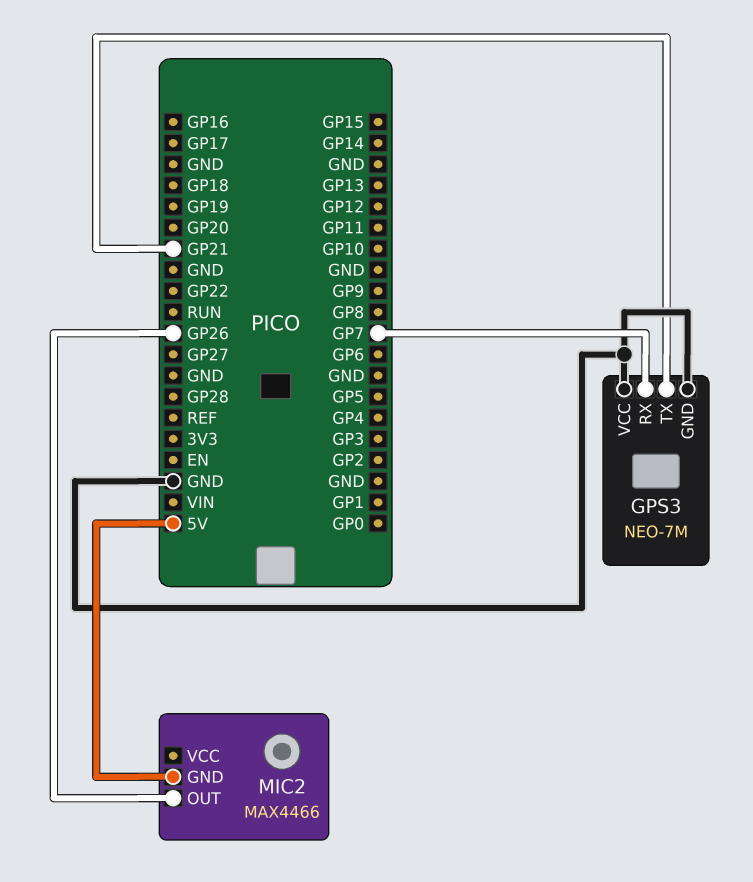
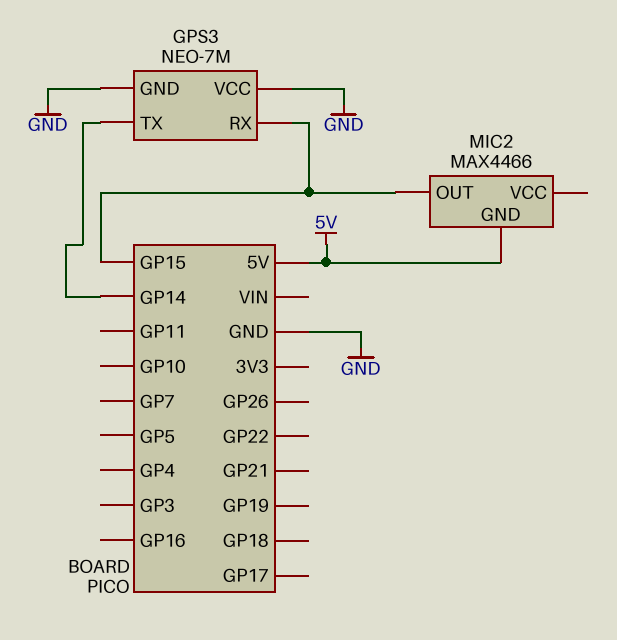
GPS3 pin RX: GP7 -> GP15
GPS3 pin TX: GP21 -> GP14
MIC2 pin OUT: GP26 -> GP15

